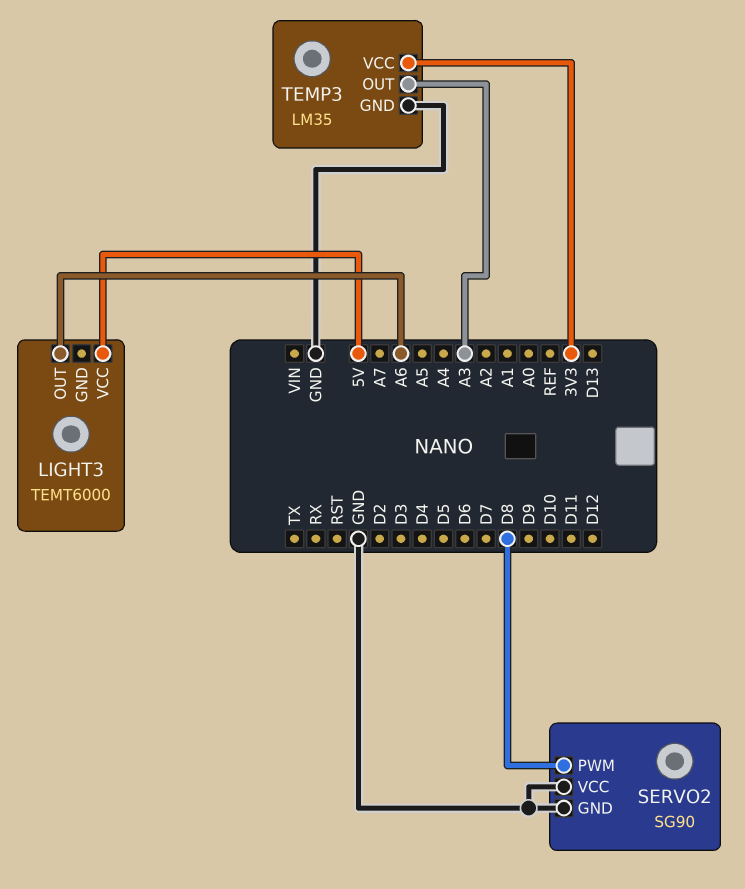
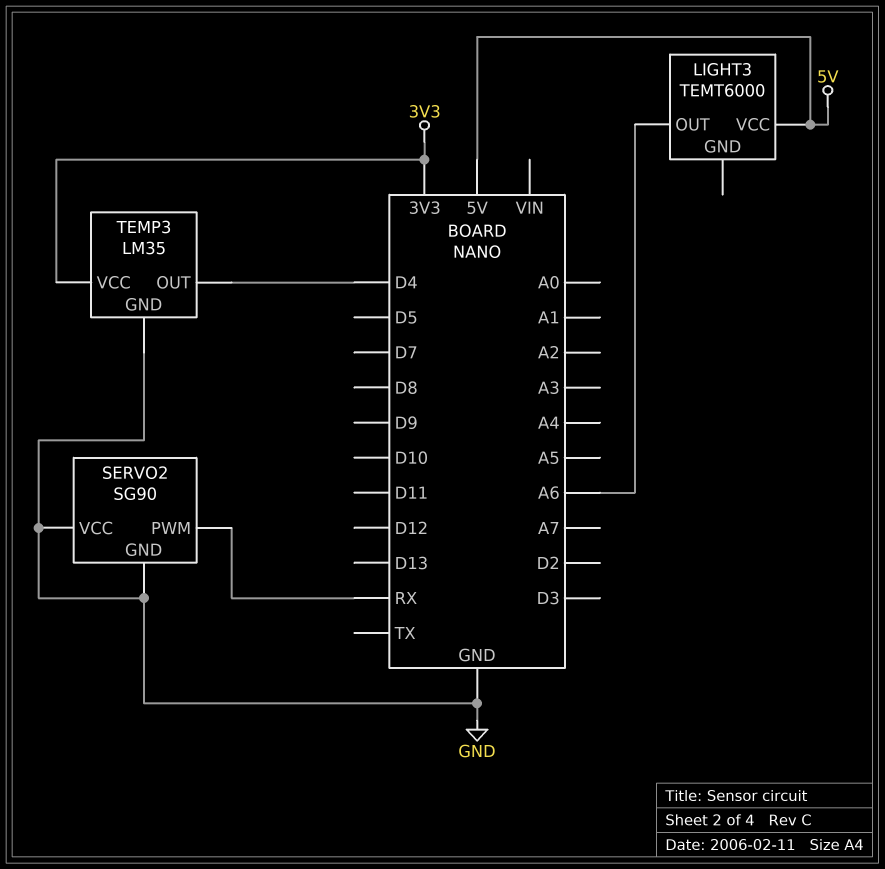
SERVO2 pin PWM: D8 -> RX
TEMP3 pin OUT: A3 -> D4

